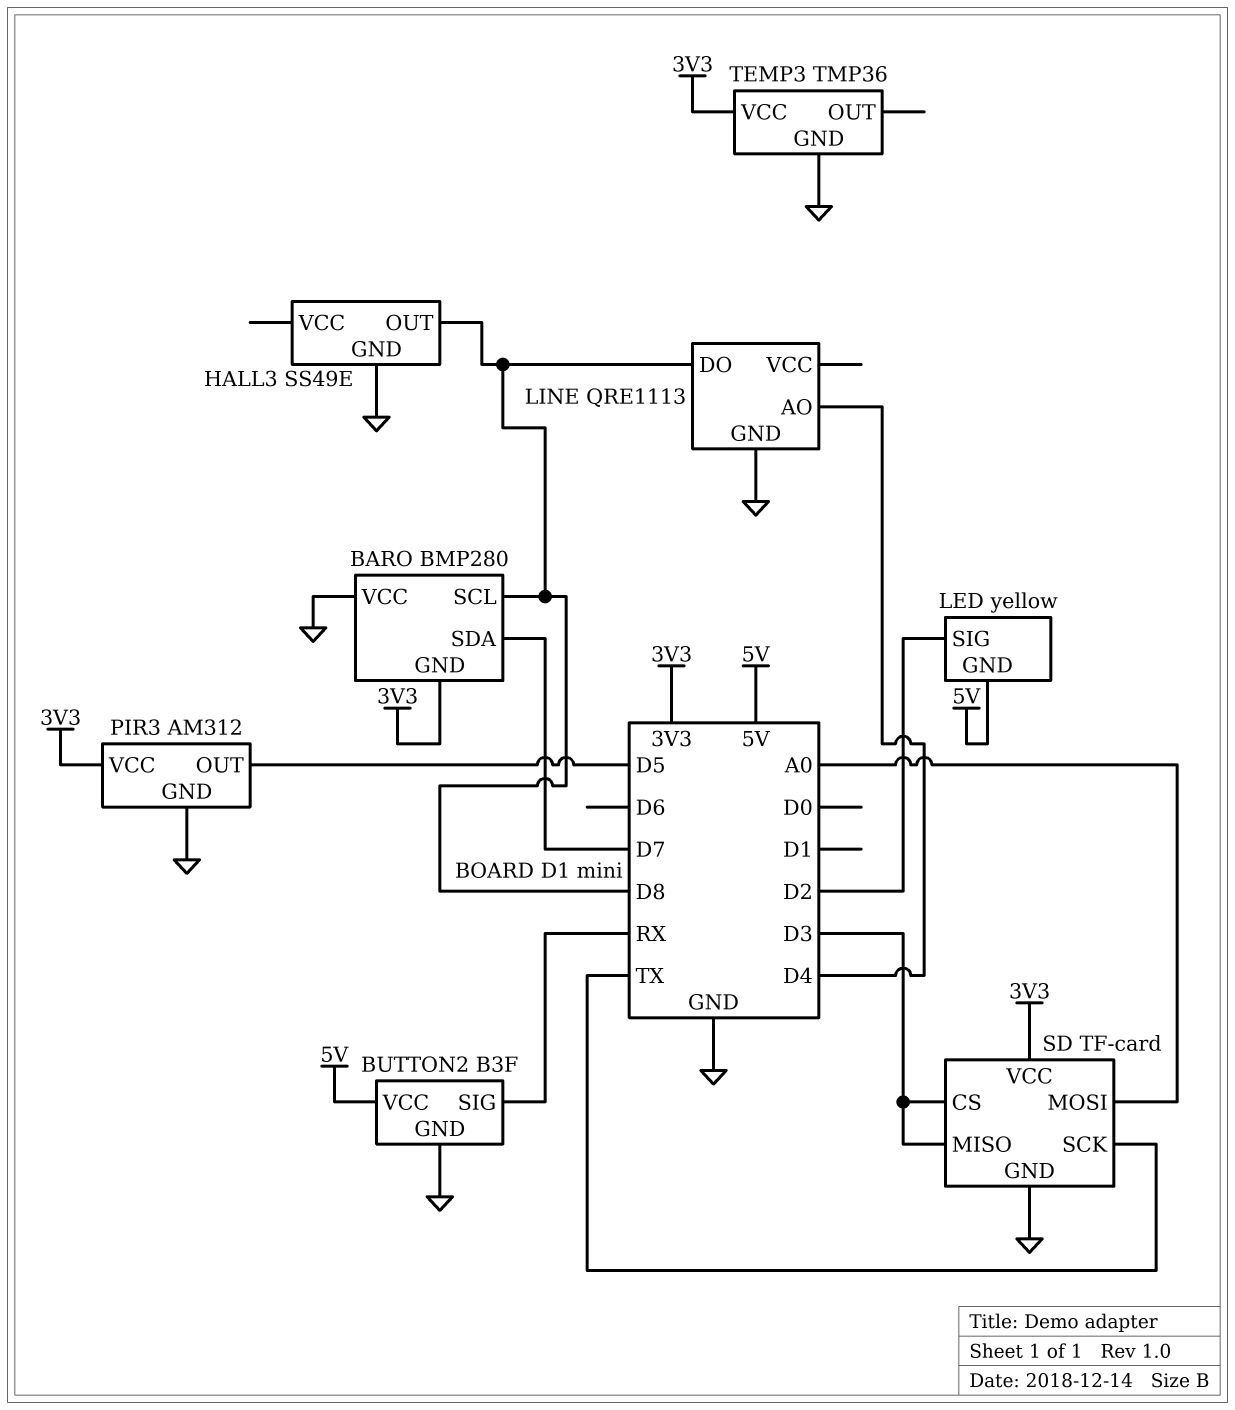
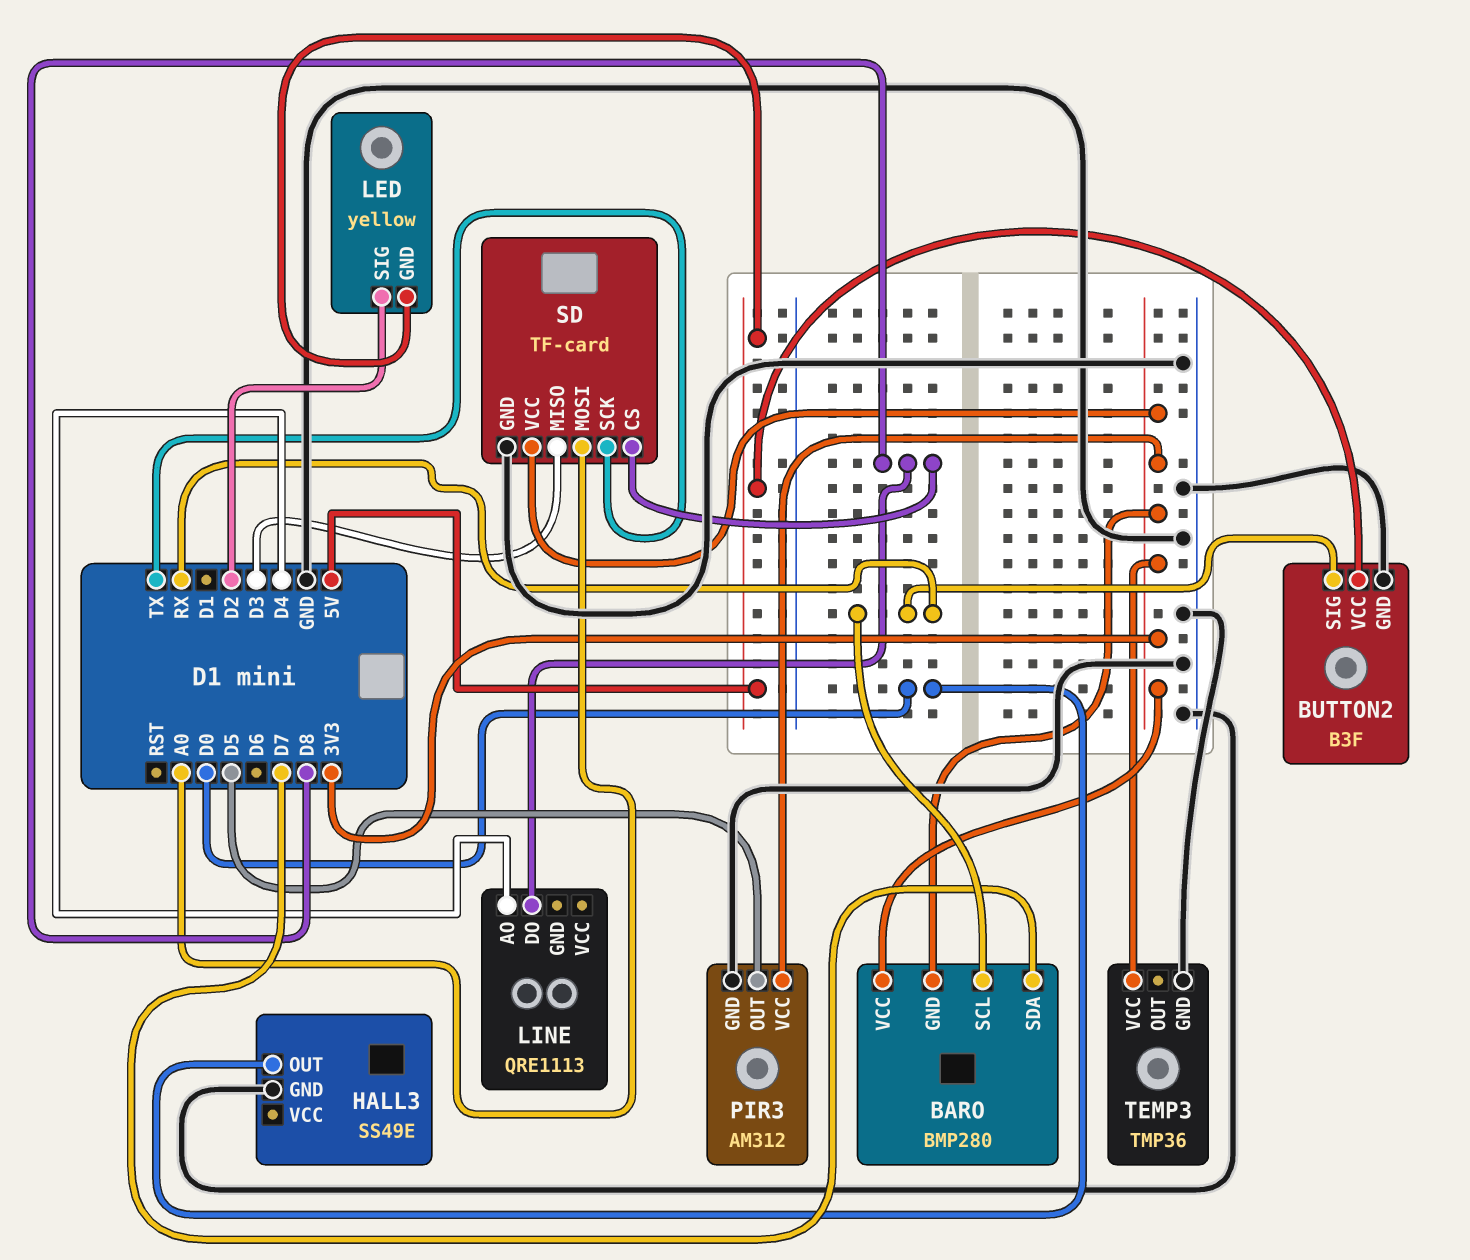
BARO pin SCL: D8 -> RX
BARO pin VCC: GND -> 3V3
HALL3 pin OUT: D8 -> D0
LINE pin GND: GND -> none
SD pin CS: D3 -> D8

